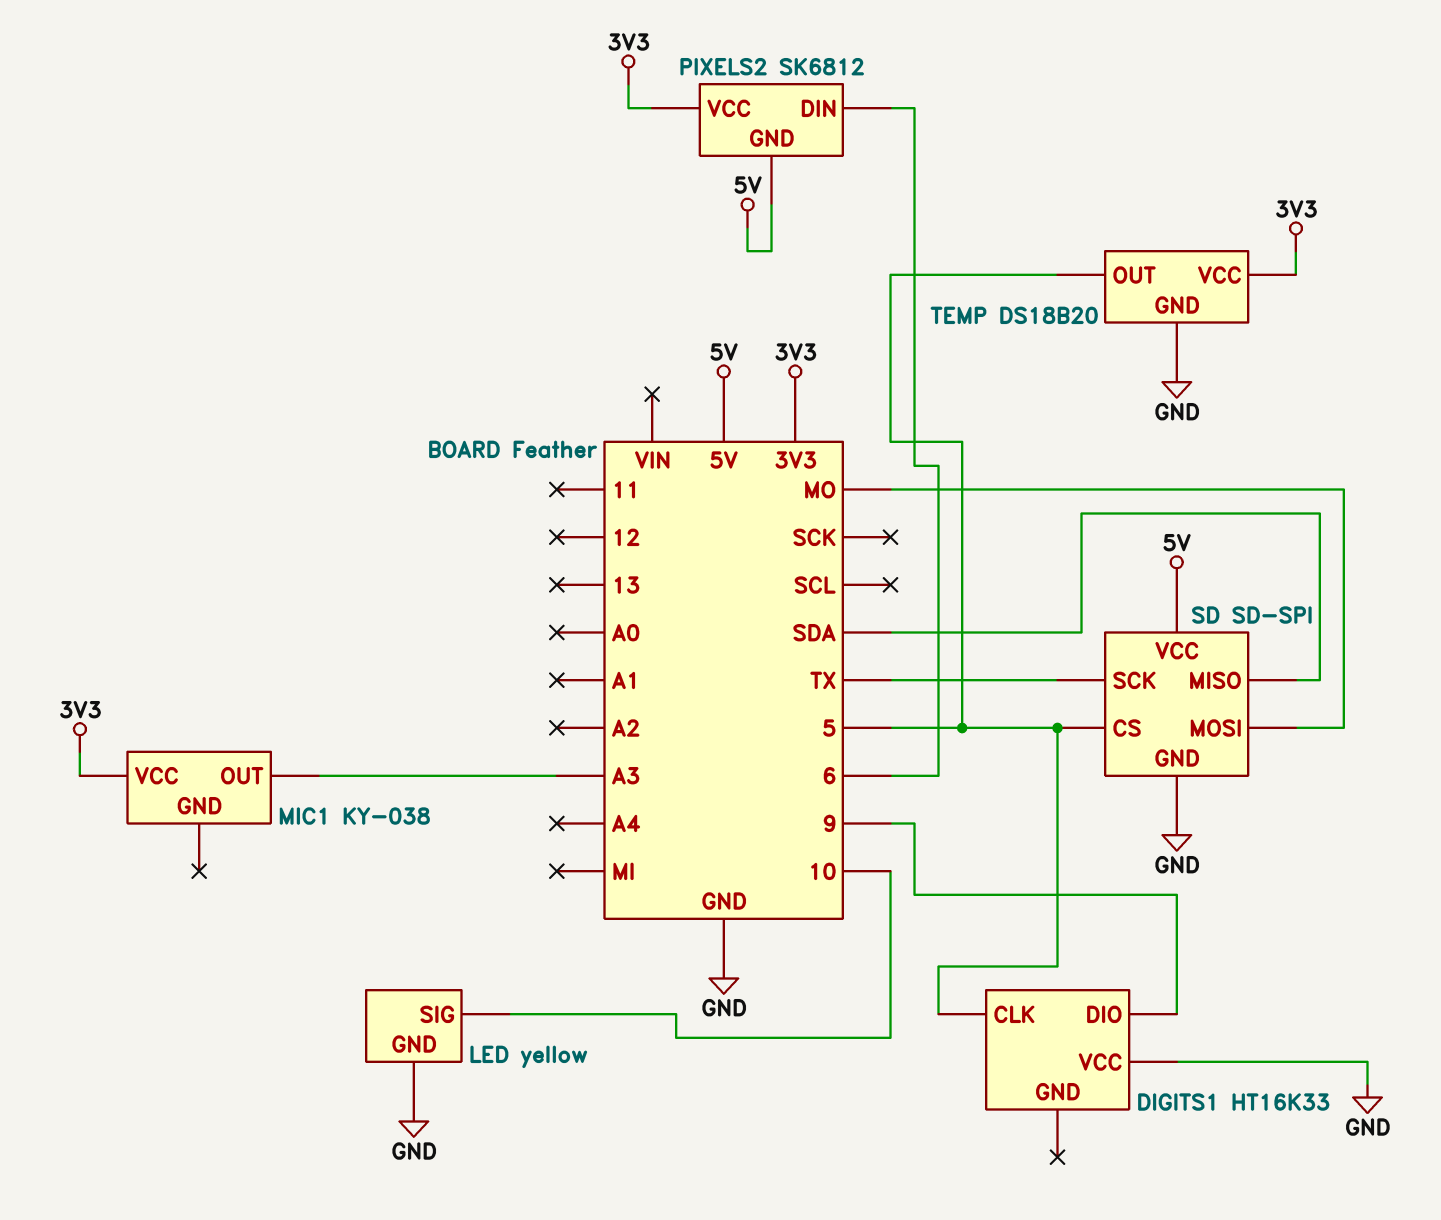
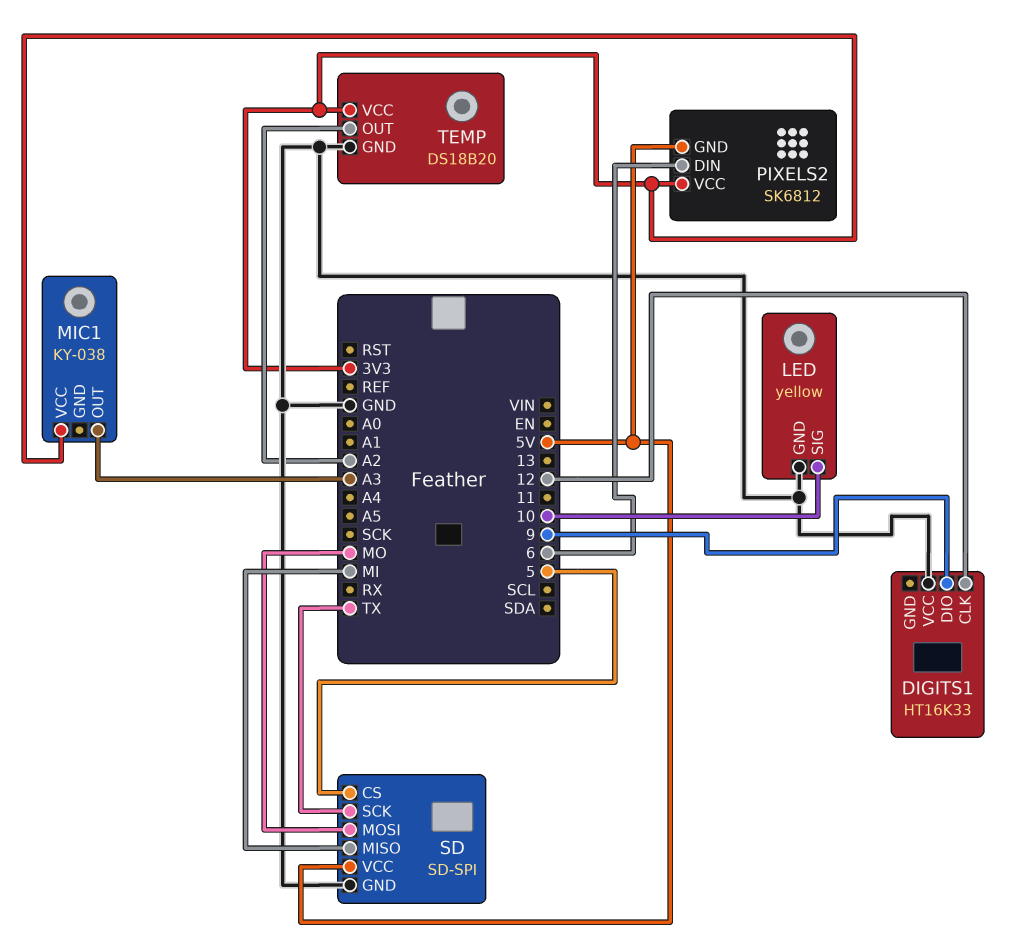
DIGITS1 pin CLK: 5 -> 12
SD pin MISO: SDA -> MI
TEMP pin OUT: 5 -> A2

